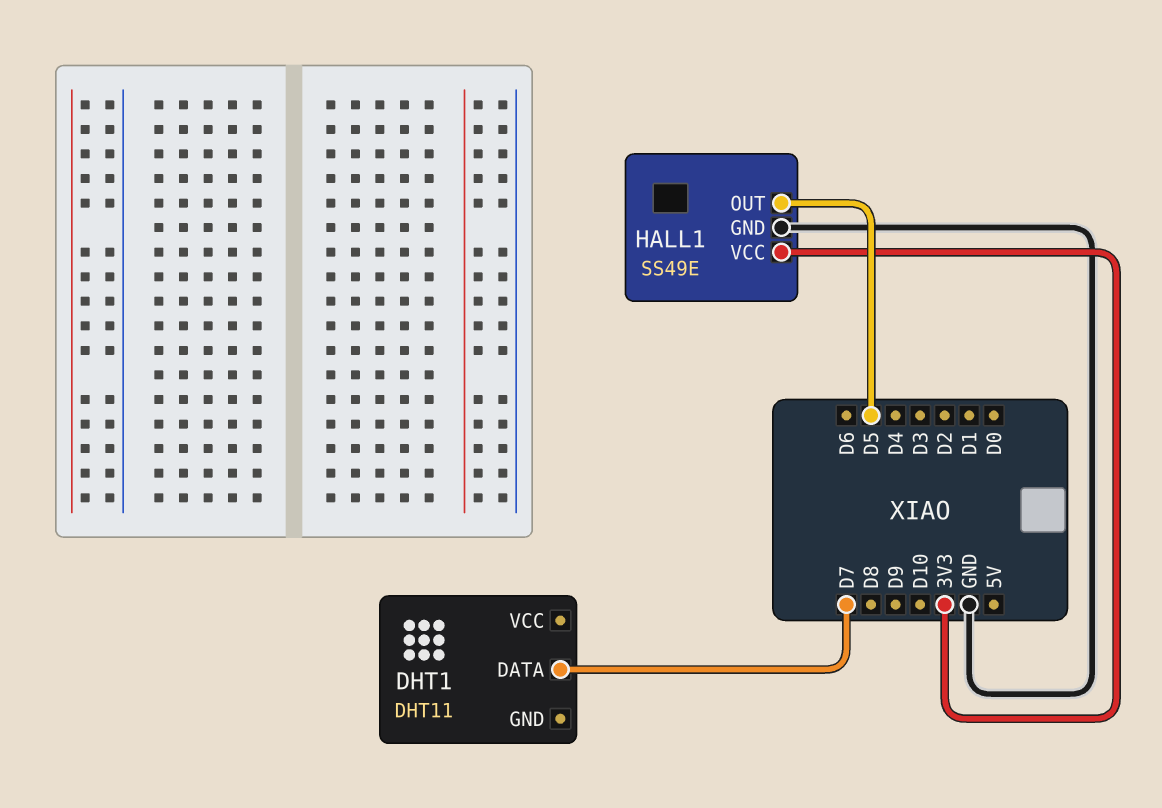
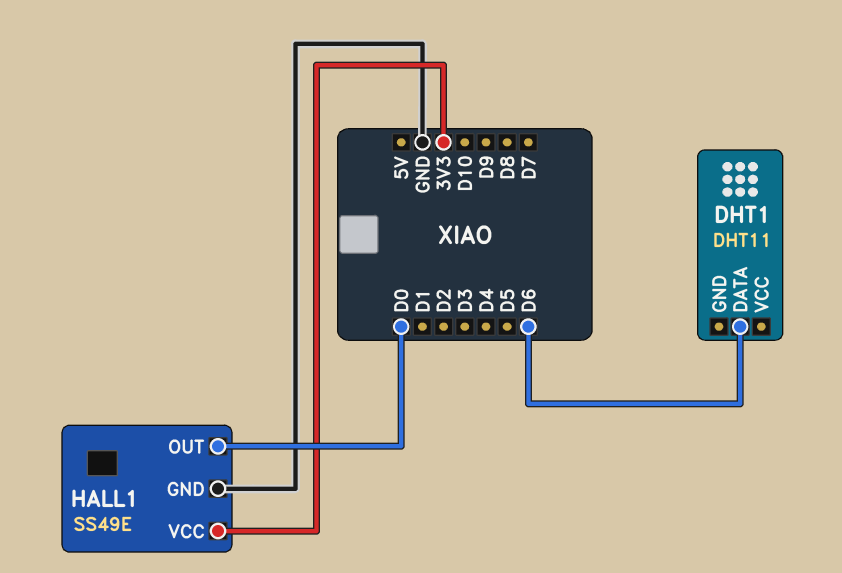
DHT1 pin DATA: D7 -> D6
HALL1 pin OUT: D5 -> D0

